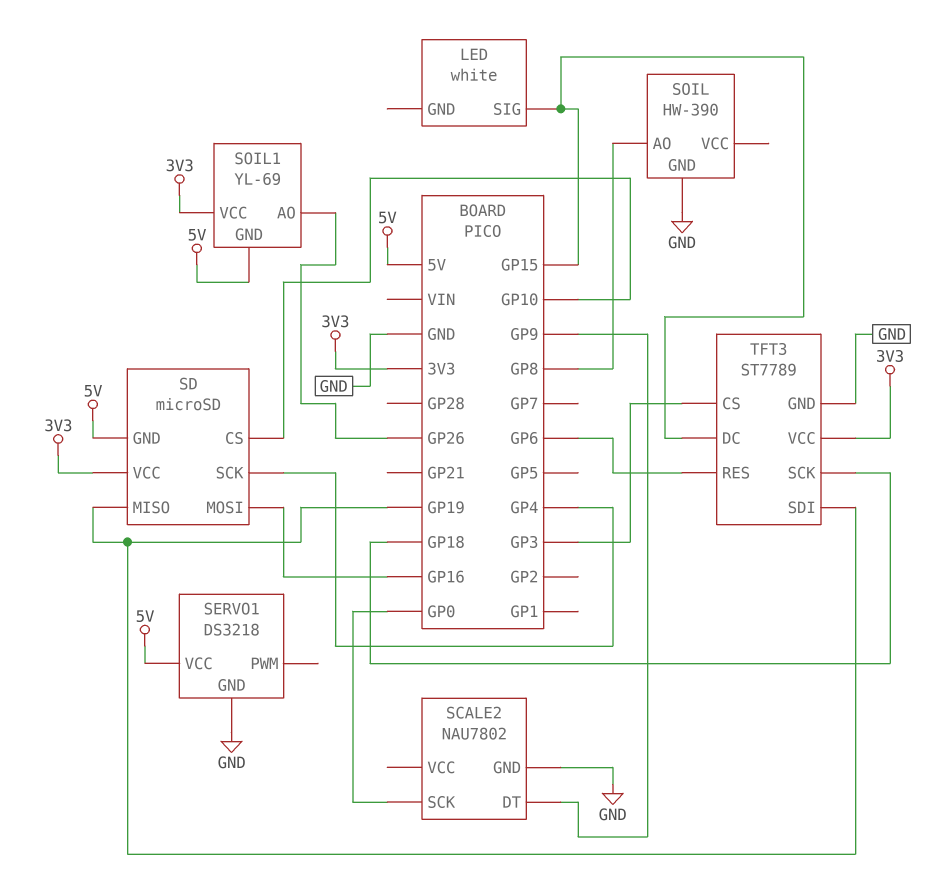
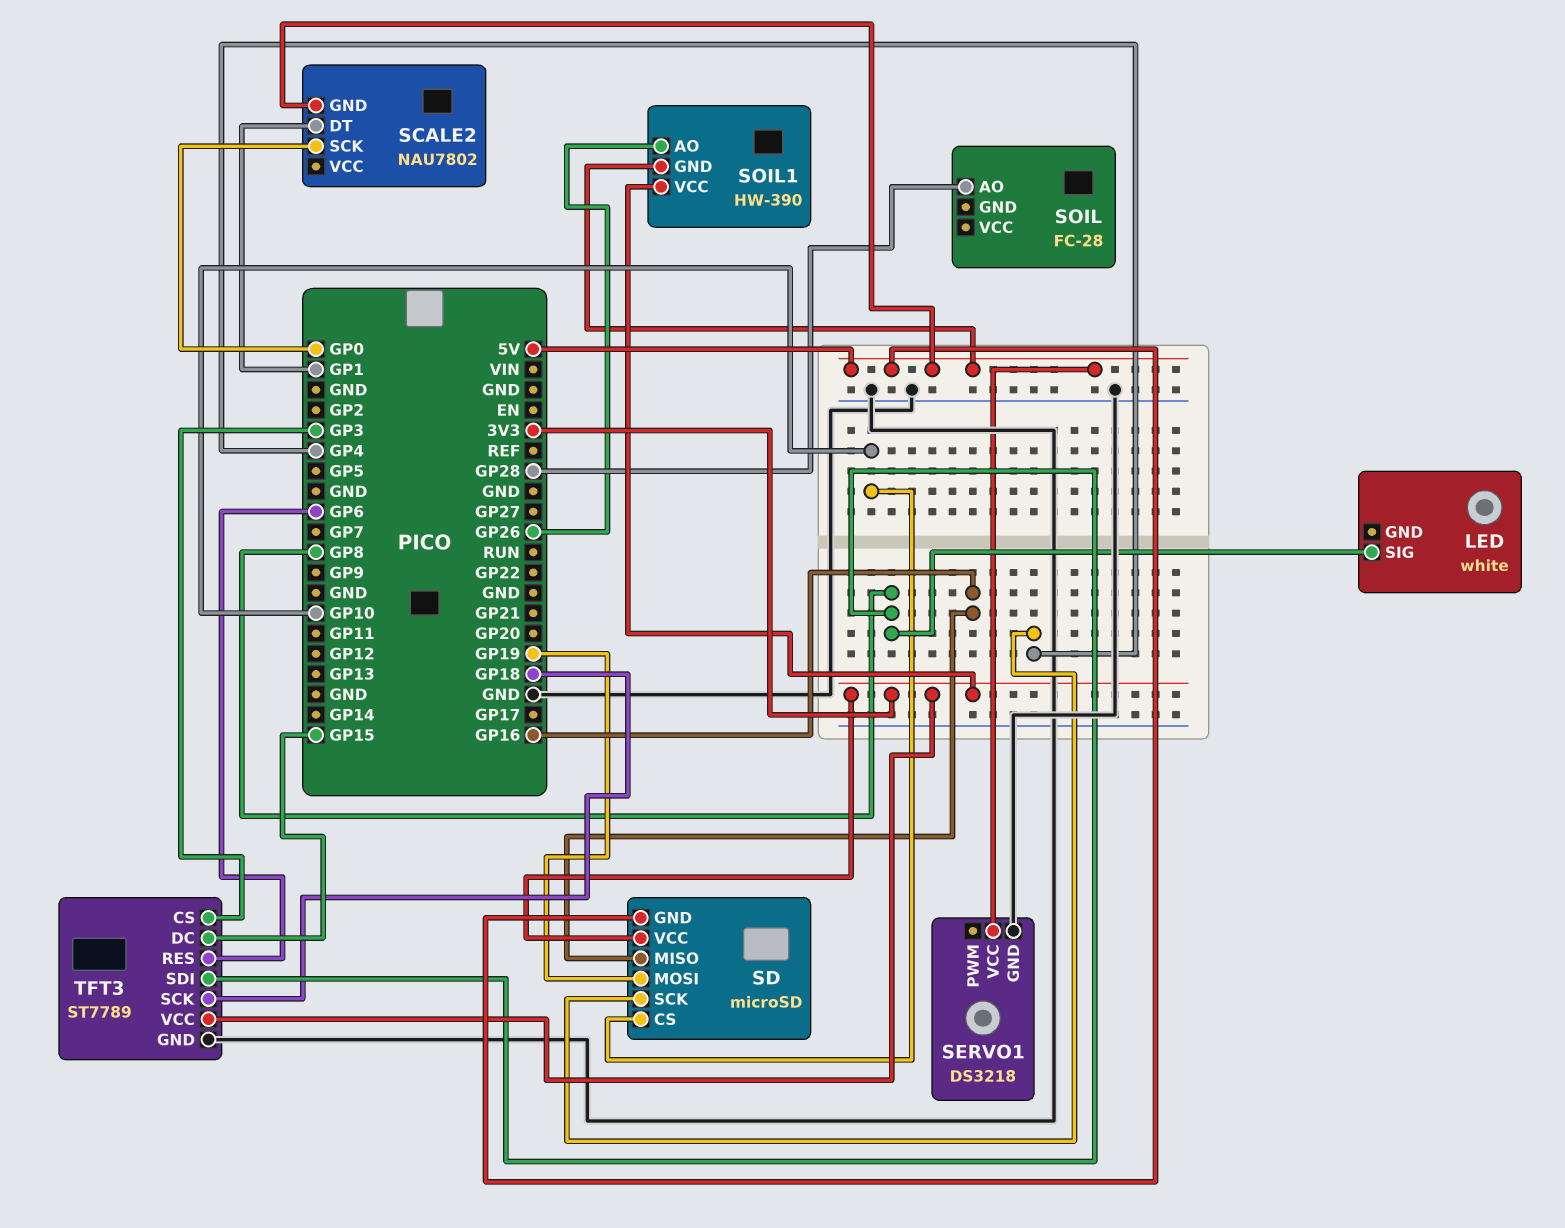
LED pin SIG: GP15 -> GP8
SCALE2 pin DT: GP9 -> GP1
SCALE2 pin GND: GND -> 5V
SD pin MISO: GP19 -> GP16
SD pin MOSI: GP16 -> GP19
SOIL: HW-390 -> FC-28
SOIL pin AO: GP8 -> GP28
SOIL pin GND: GND -> none
SOIL1: YL-69 -> HW-390
TFT3 pin SDI: GP19 -> GP8

